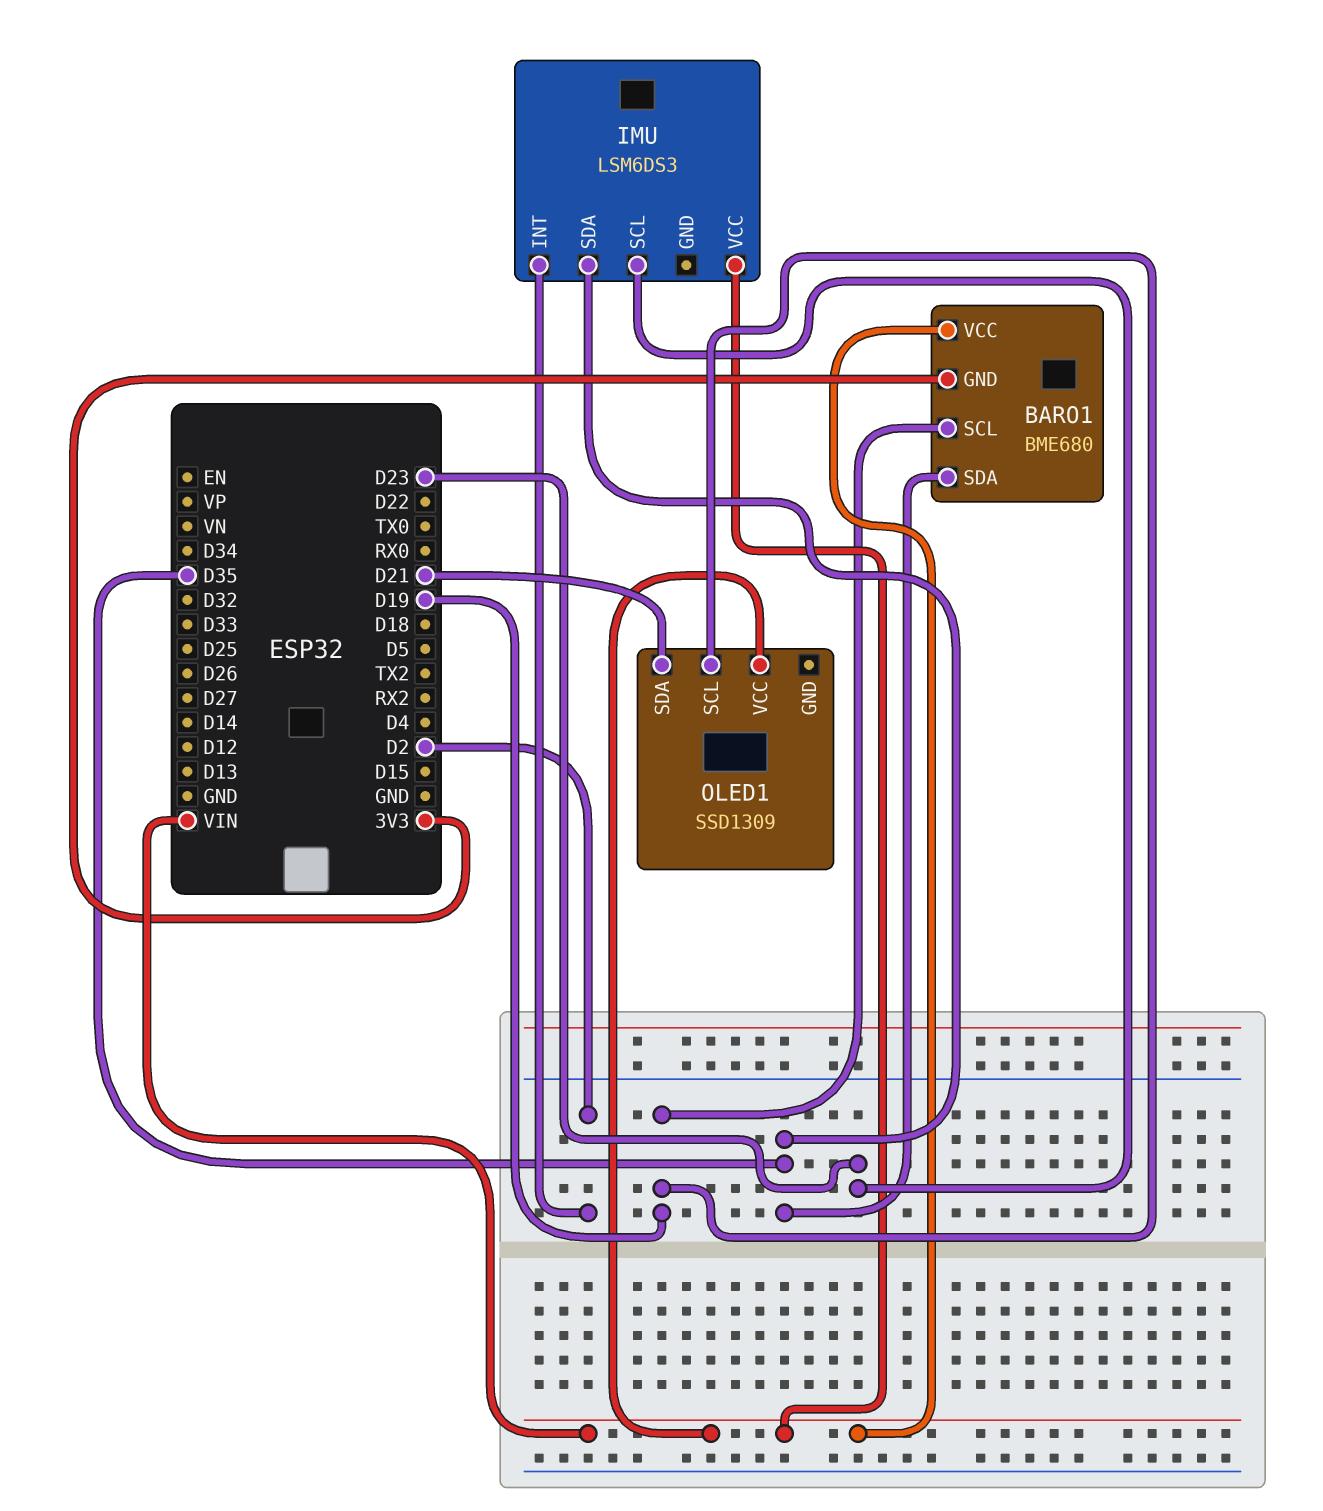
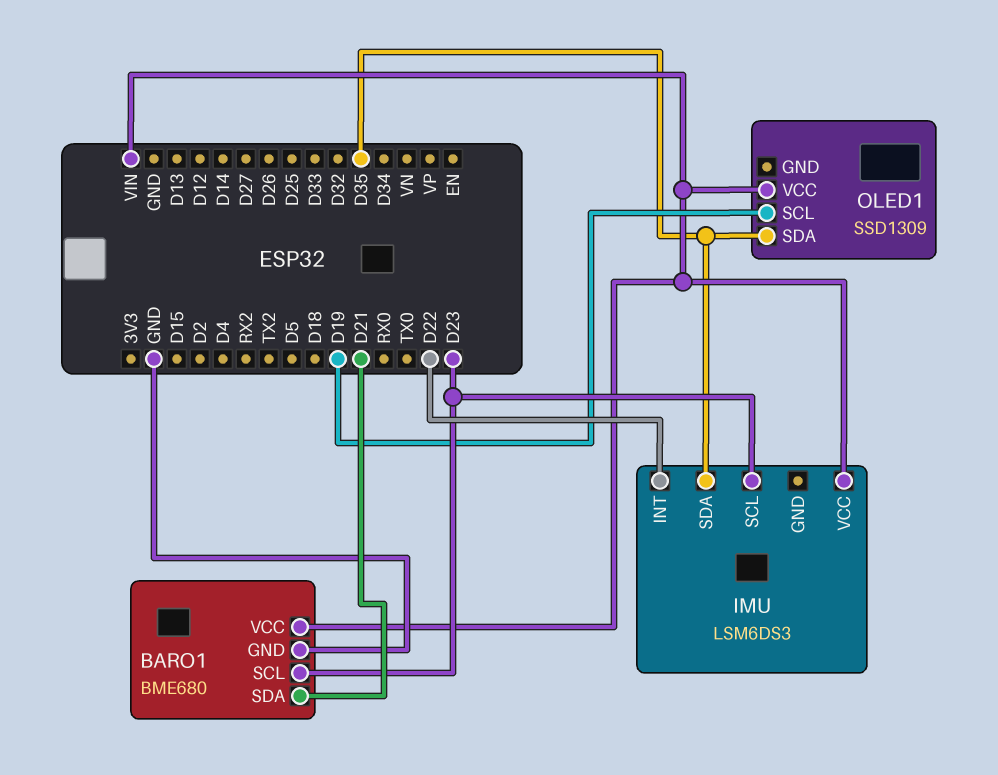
BARO1 pin GND: 3V3 -> GND
BARO1 pin SCL: D19 -> D23
BARO1 pin SDA: D35 -> D21
IMU pin INT: D2 -> D22
OLED1 pin SDA: D21 -> D35

